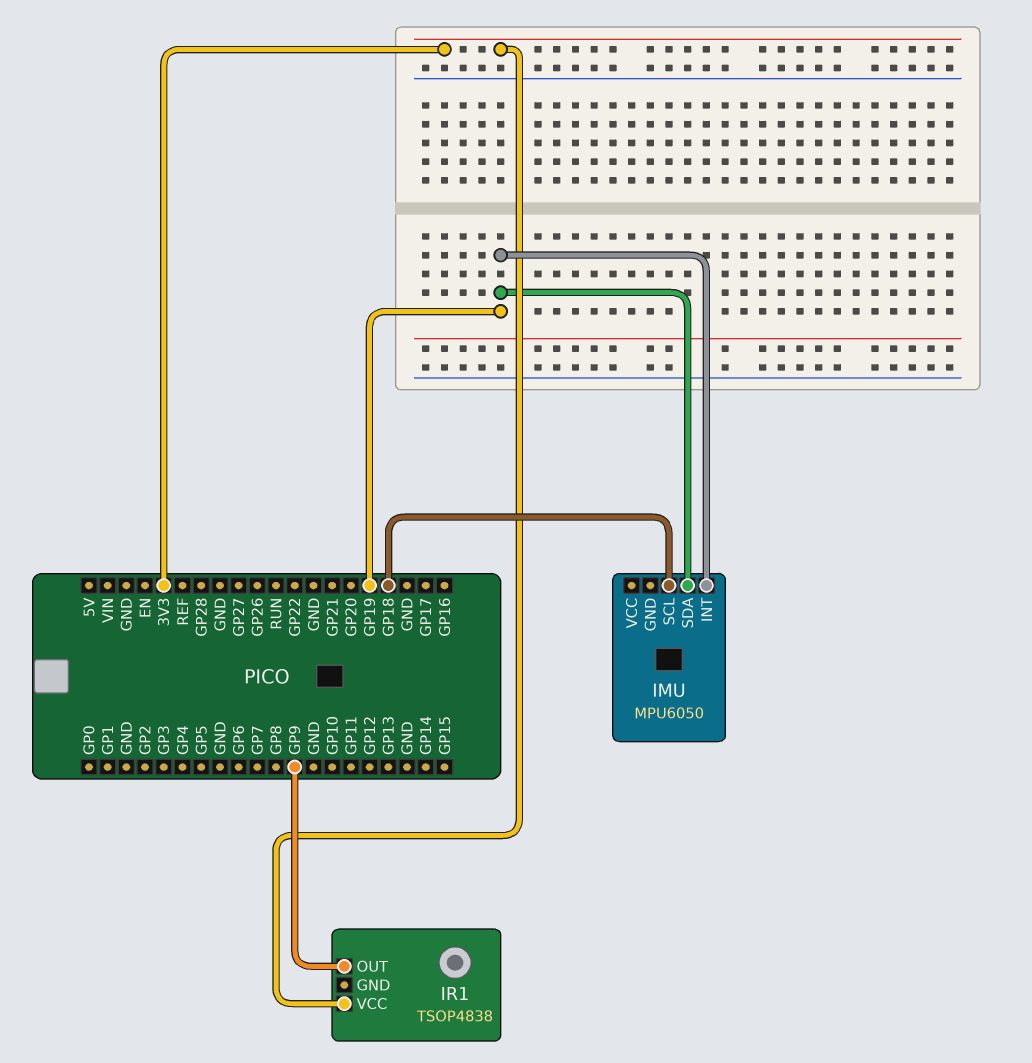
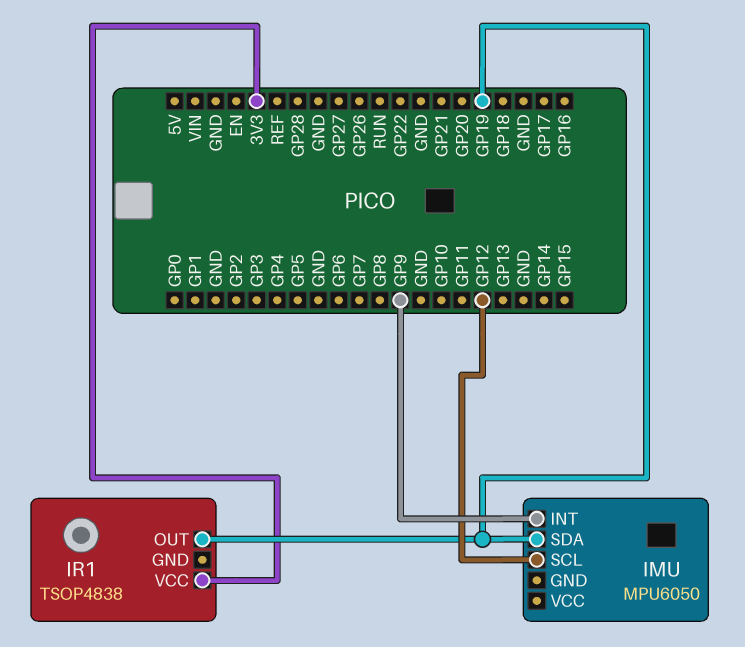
IMU pin INT: GP19 -> GP9
IMU pin SCL: GP18 -> GP12
IR1 pin OUT: GP9 -> GP19

